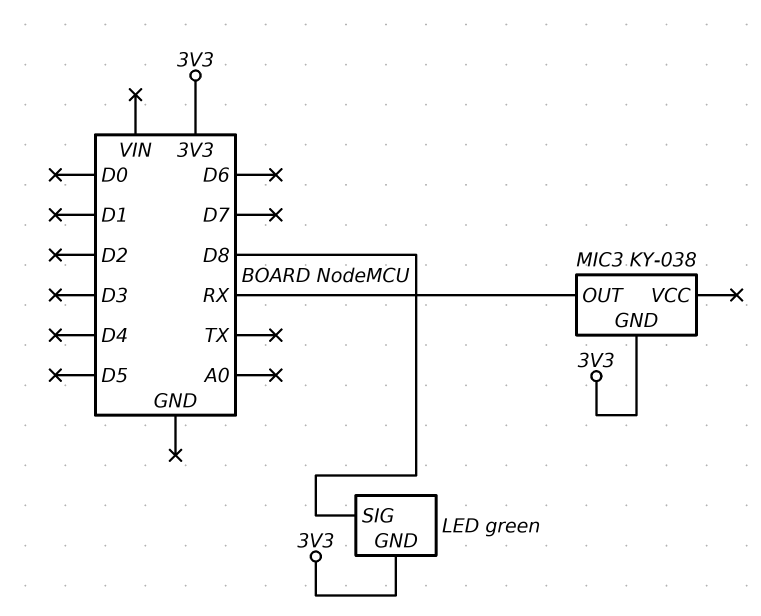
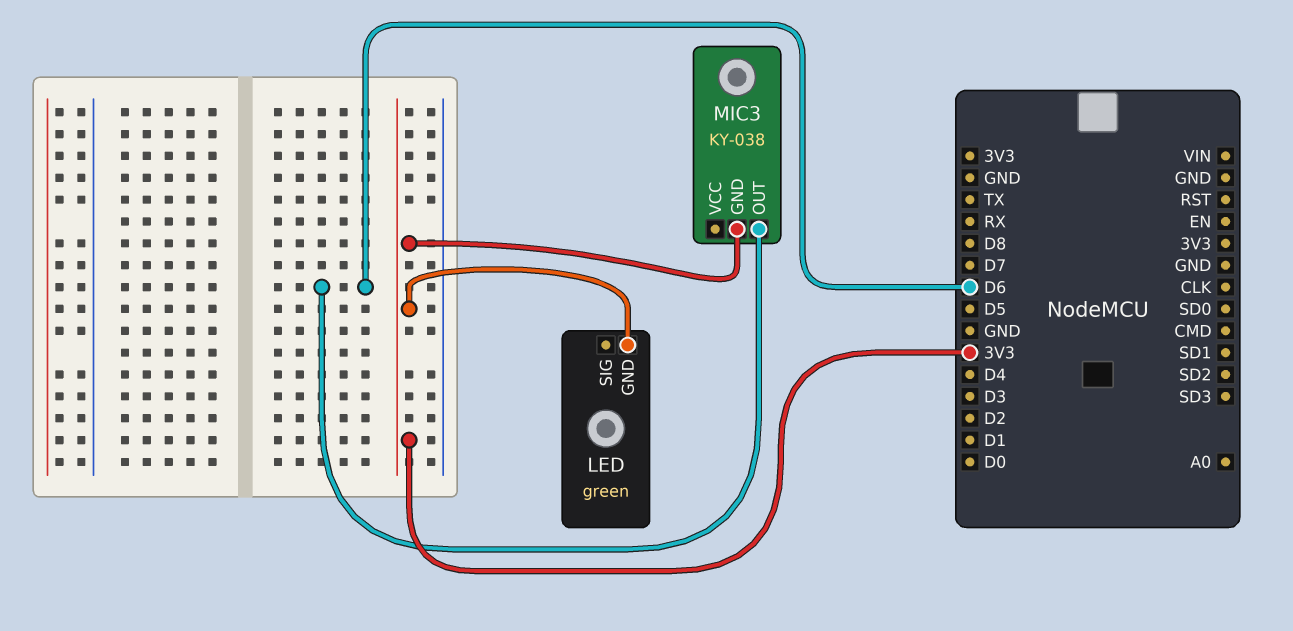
LED pin SIG: D8 -> none
MIC3 pin OUT: RX -> D6

